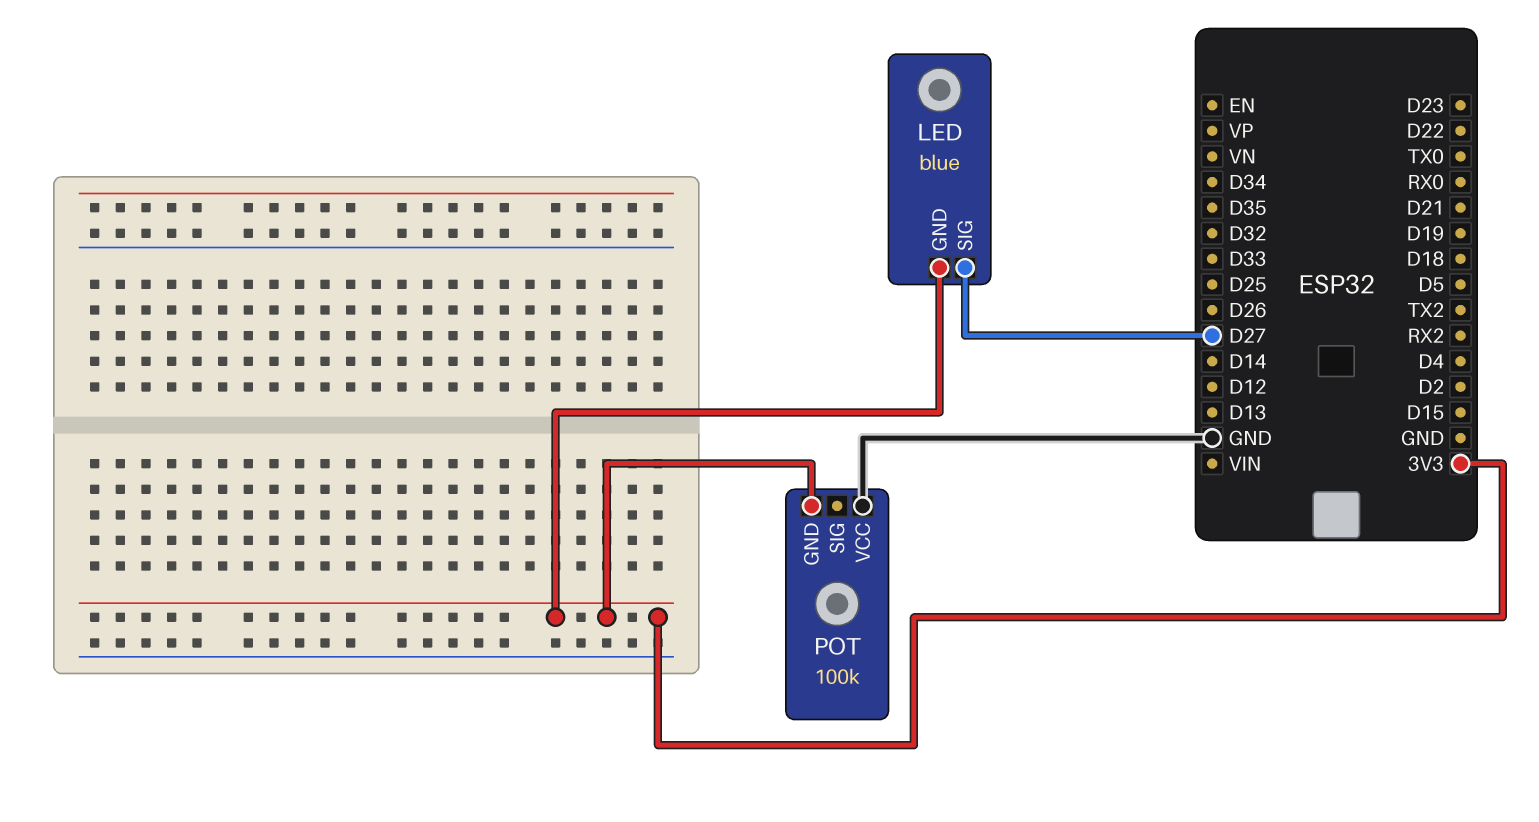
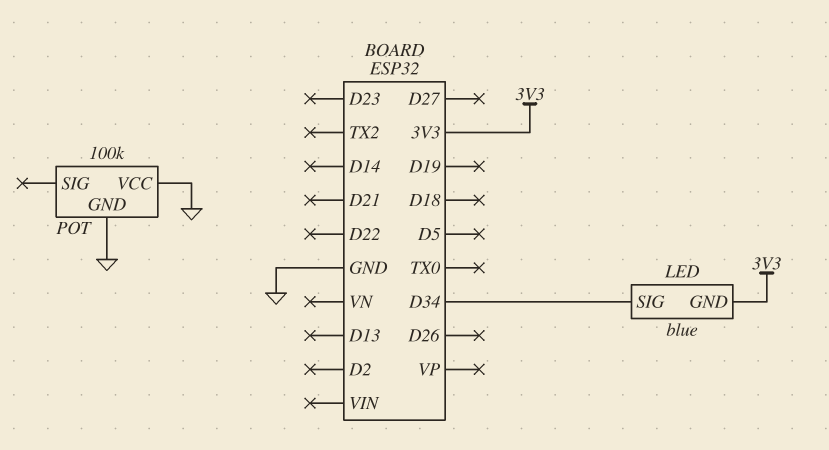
LED pin SIG: D27 -> D34
POT pin GND: 3V3 -> GND

